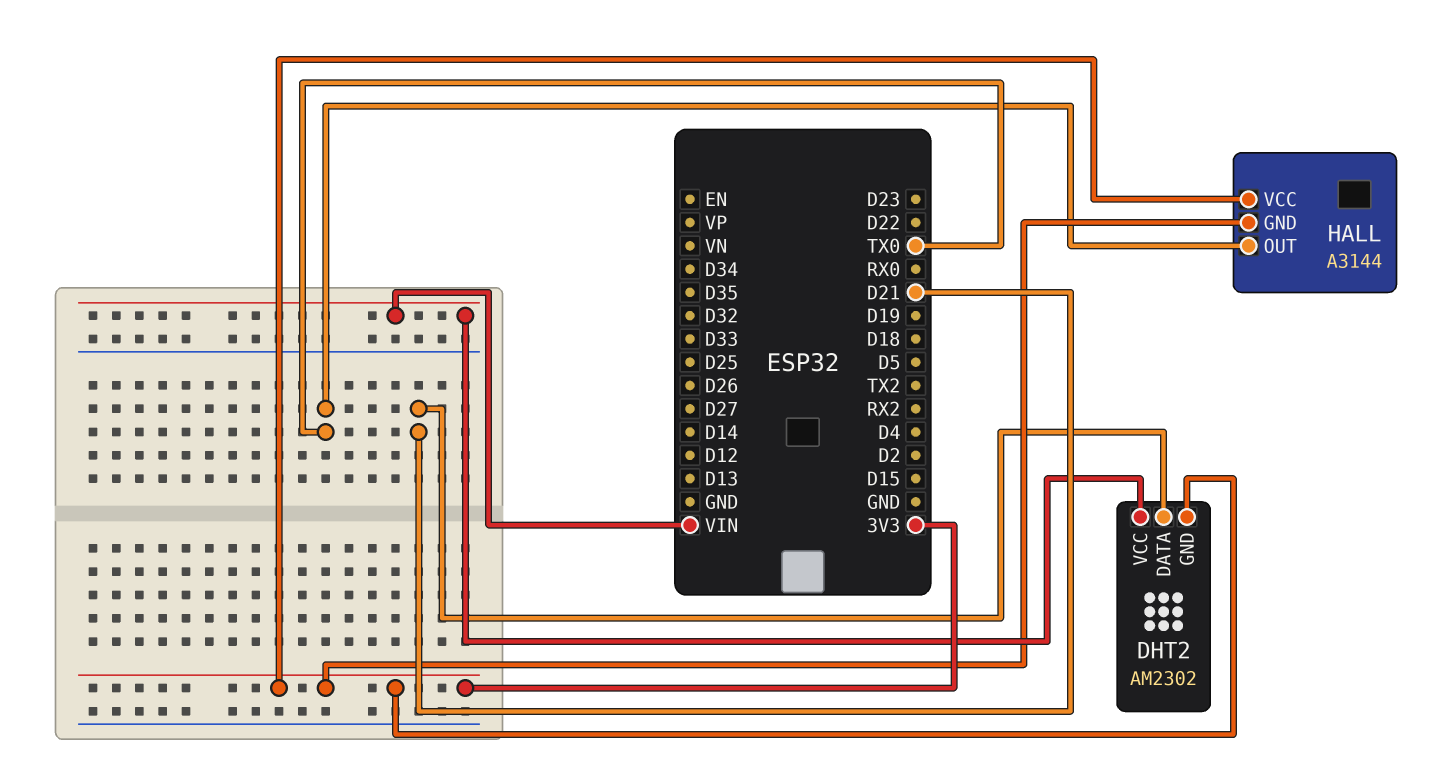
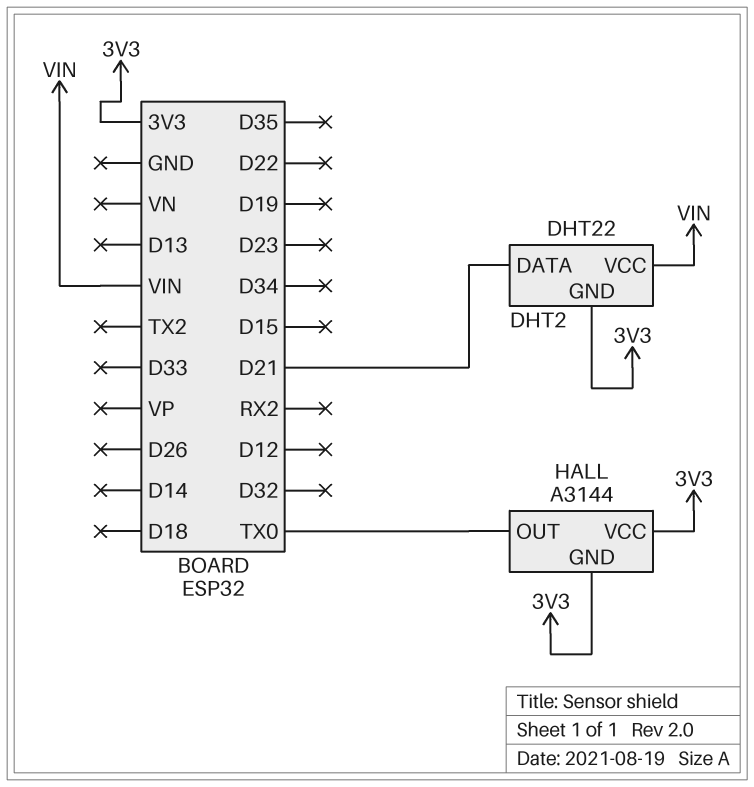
DHT2: AM2302 -> DHT22

